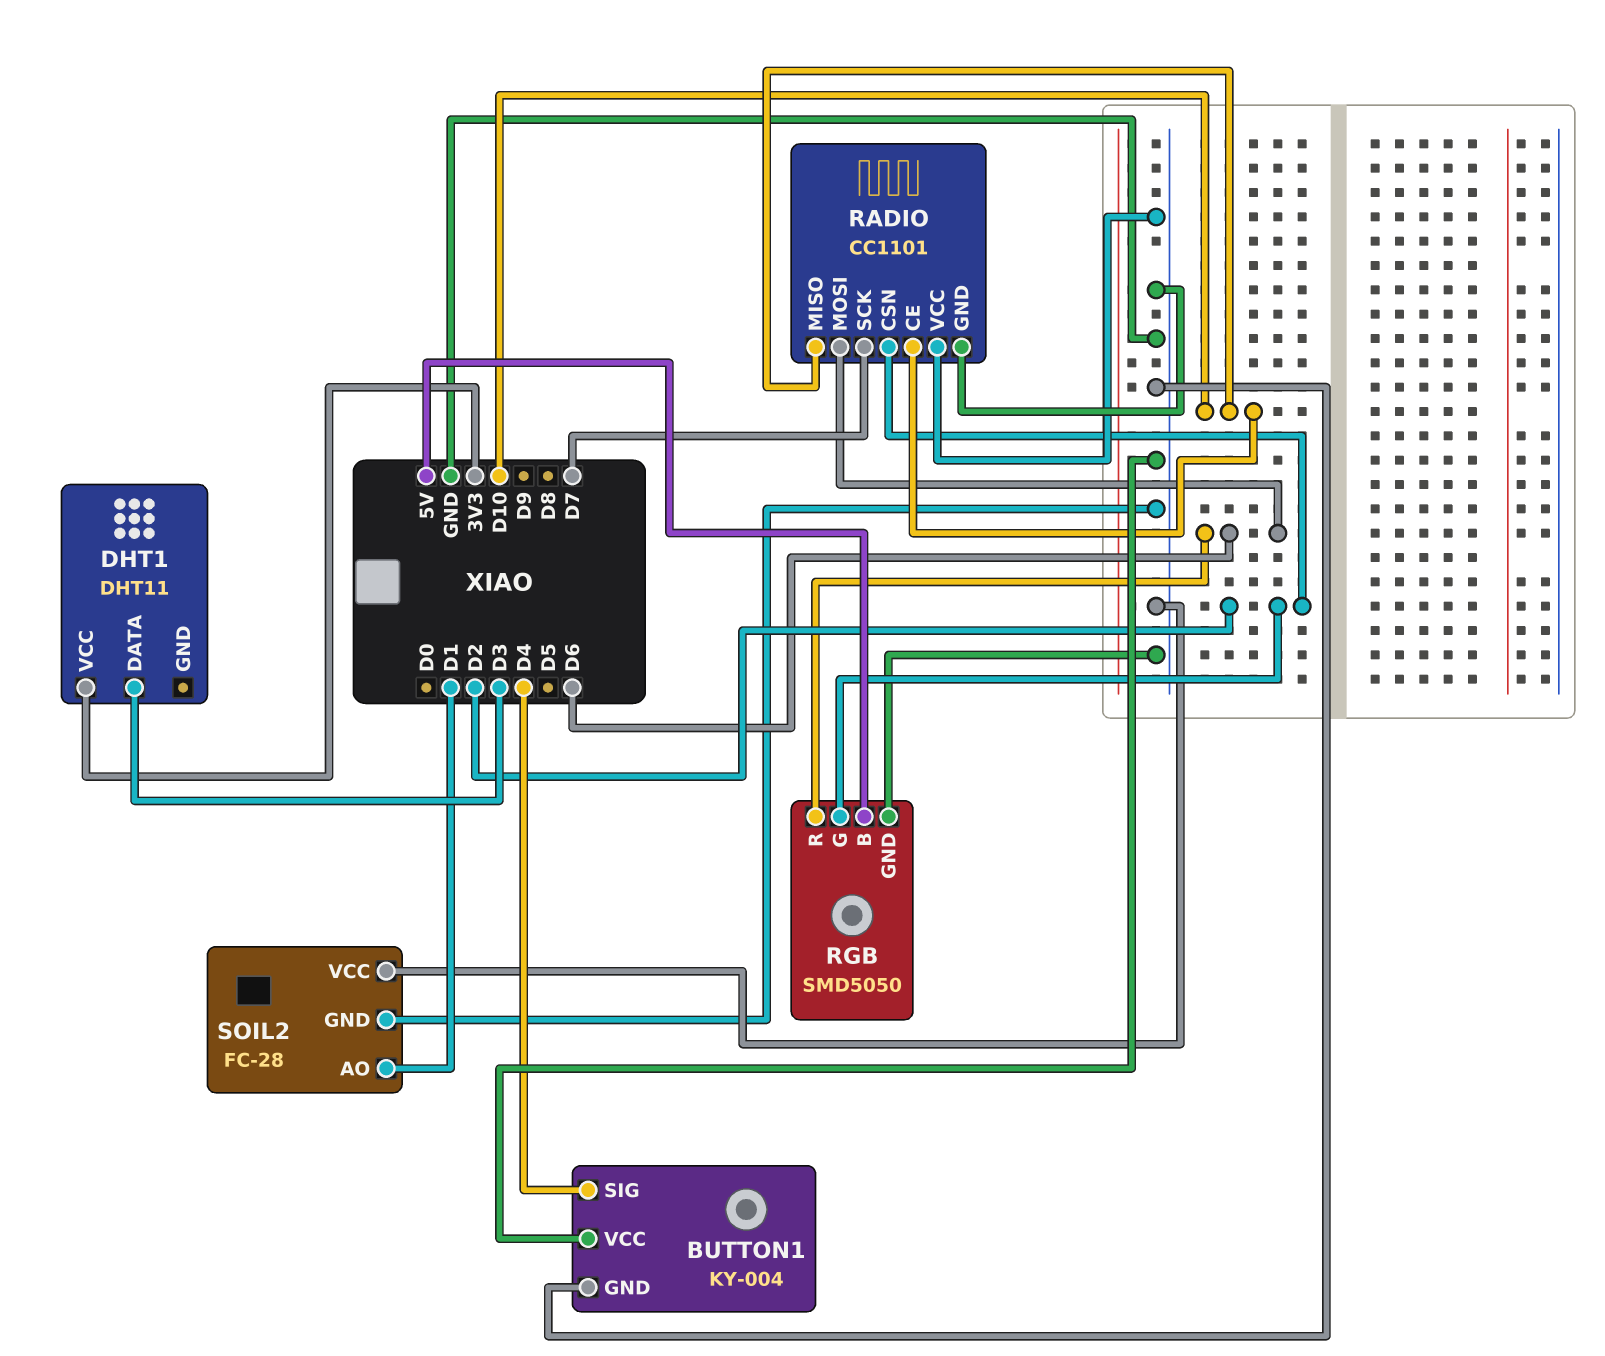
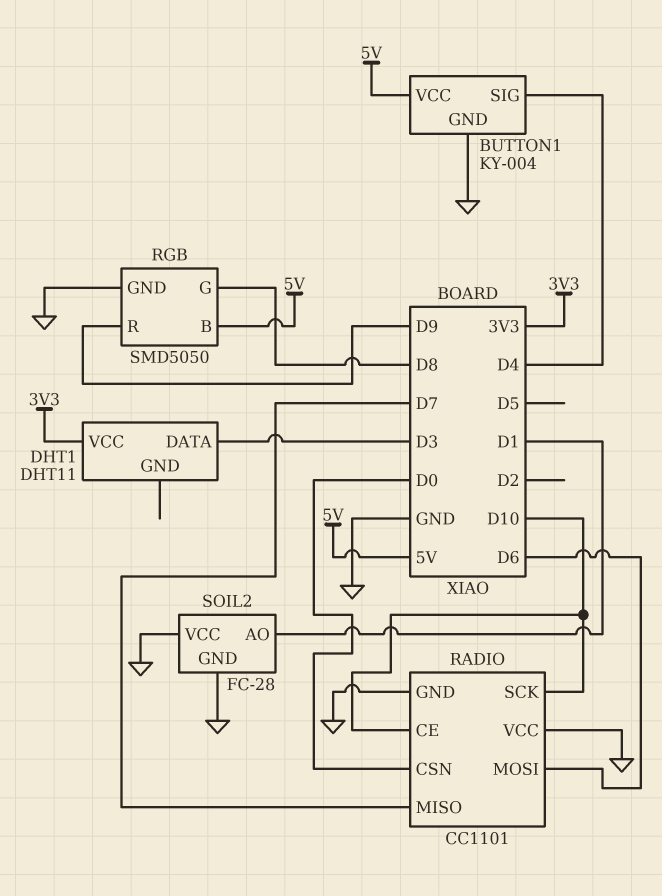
BUTTON1 pin VCC: GND -> 5V
RADIO pin CSN: D2 -> D0
RADIO pin MISO: D10 -> D7
RADIO pin SCK: D7 -> D10
RGB pin G: D2 -> D8
RGB pin R: D6 -> D9

